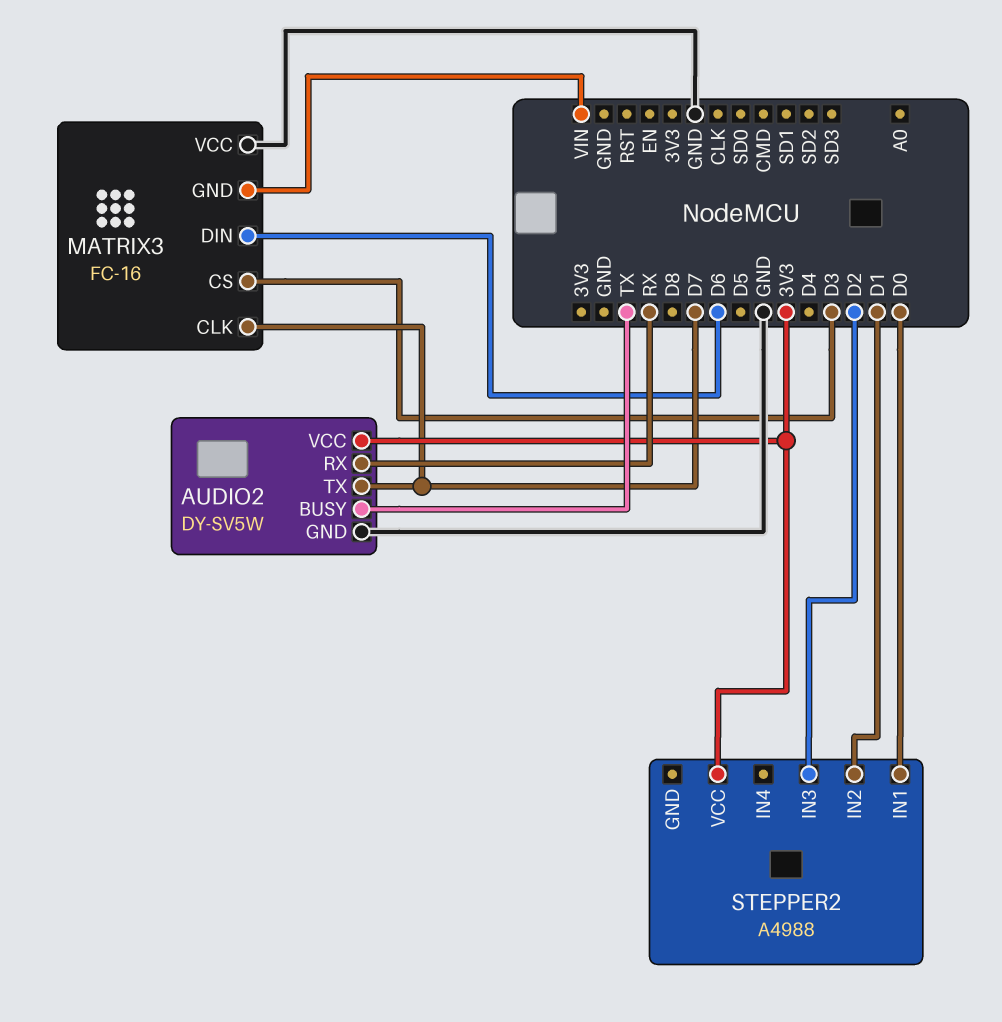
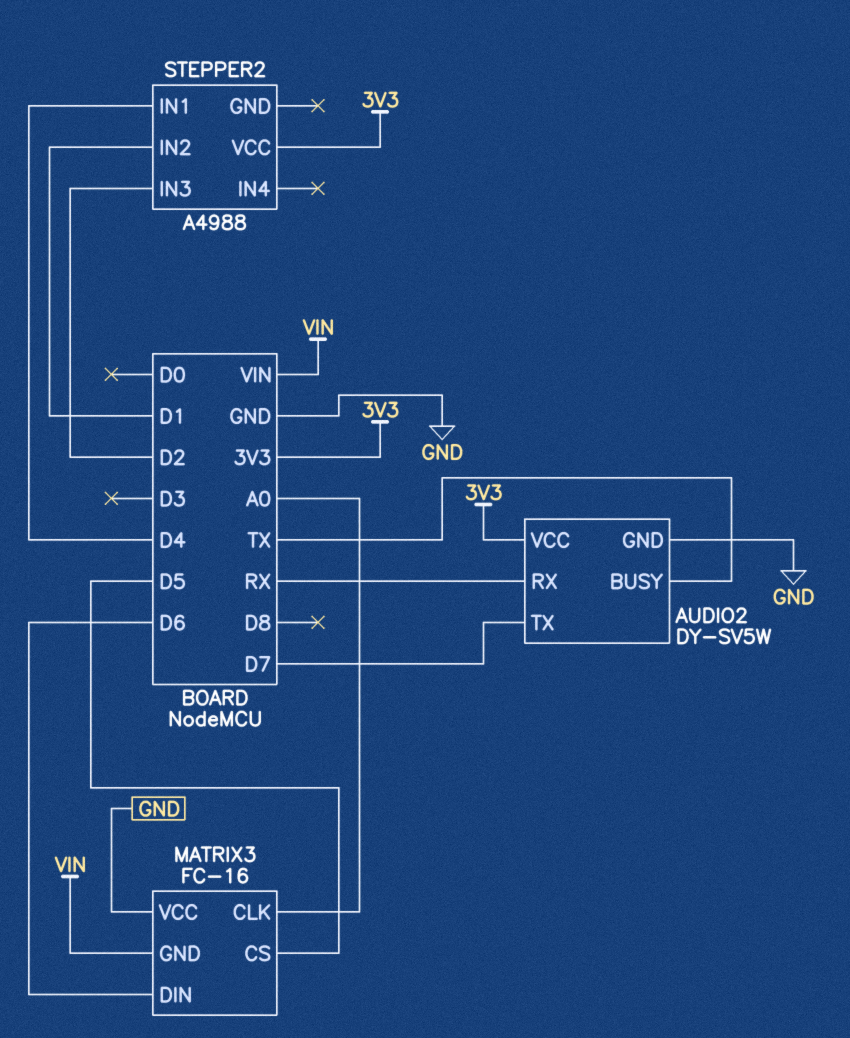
MATRIX3 pin CLK: D7 -> A0
MATRIX3 pin CS: D3 -> D5
STEPPER2 pin IN1: D0 -> D4

